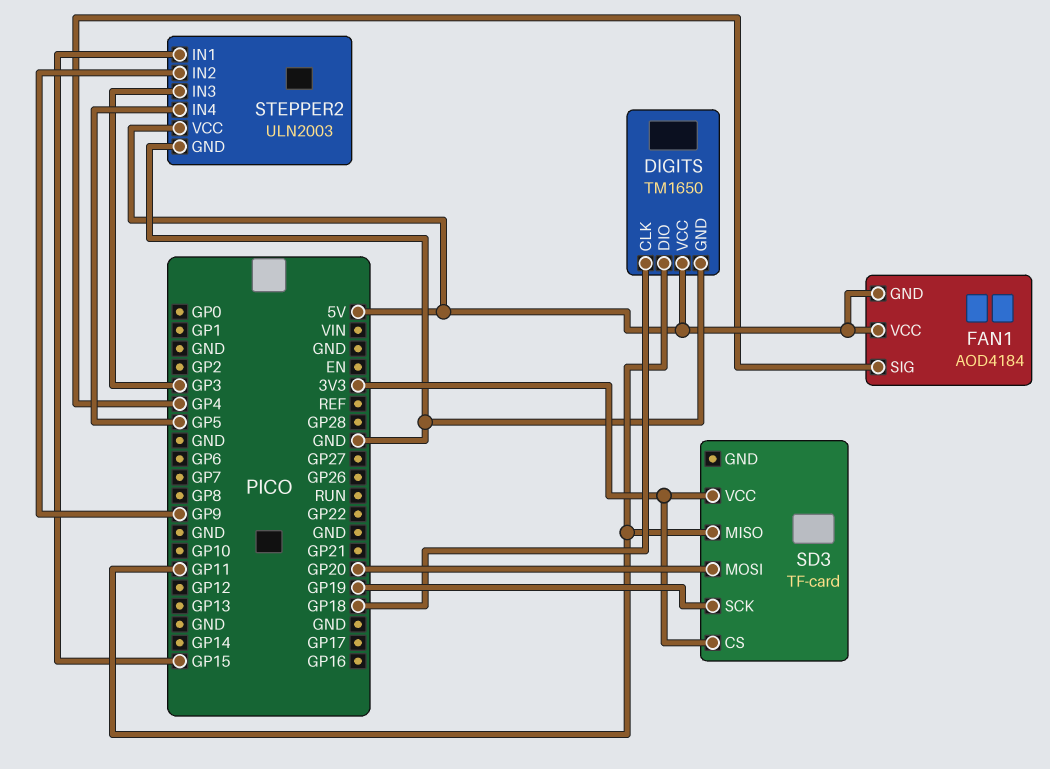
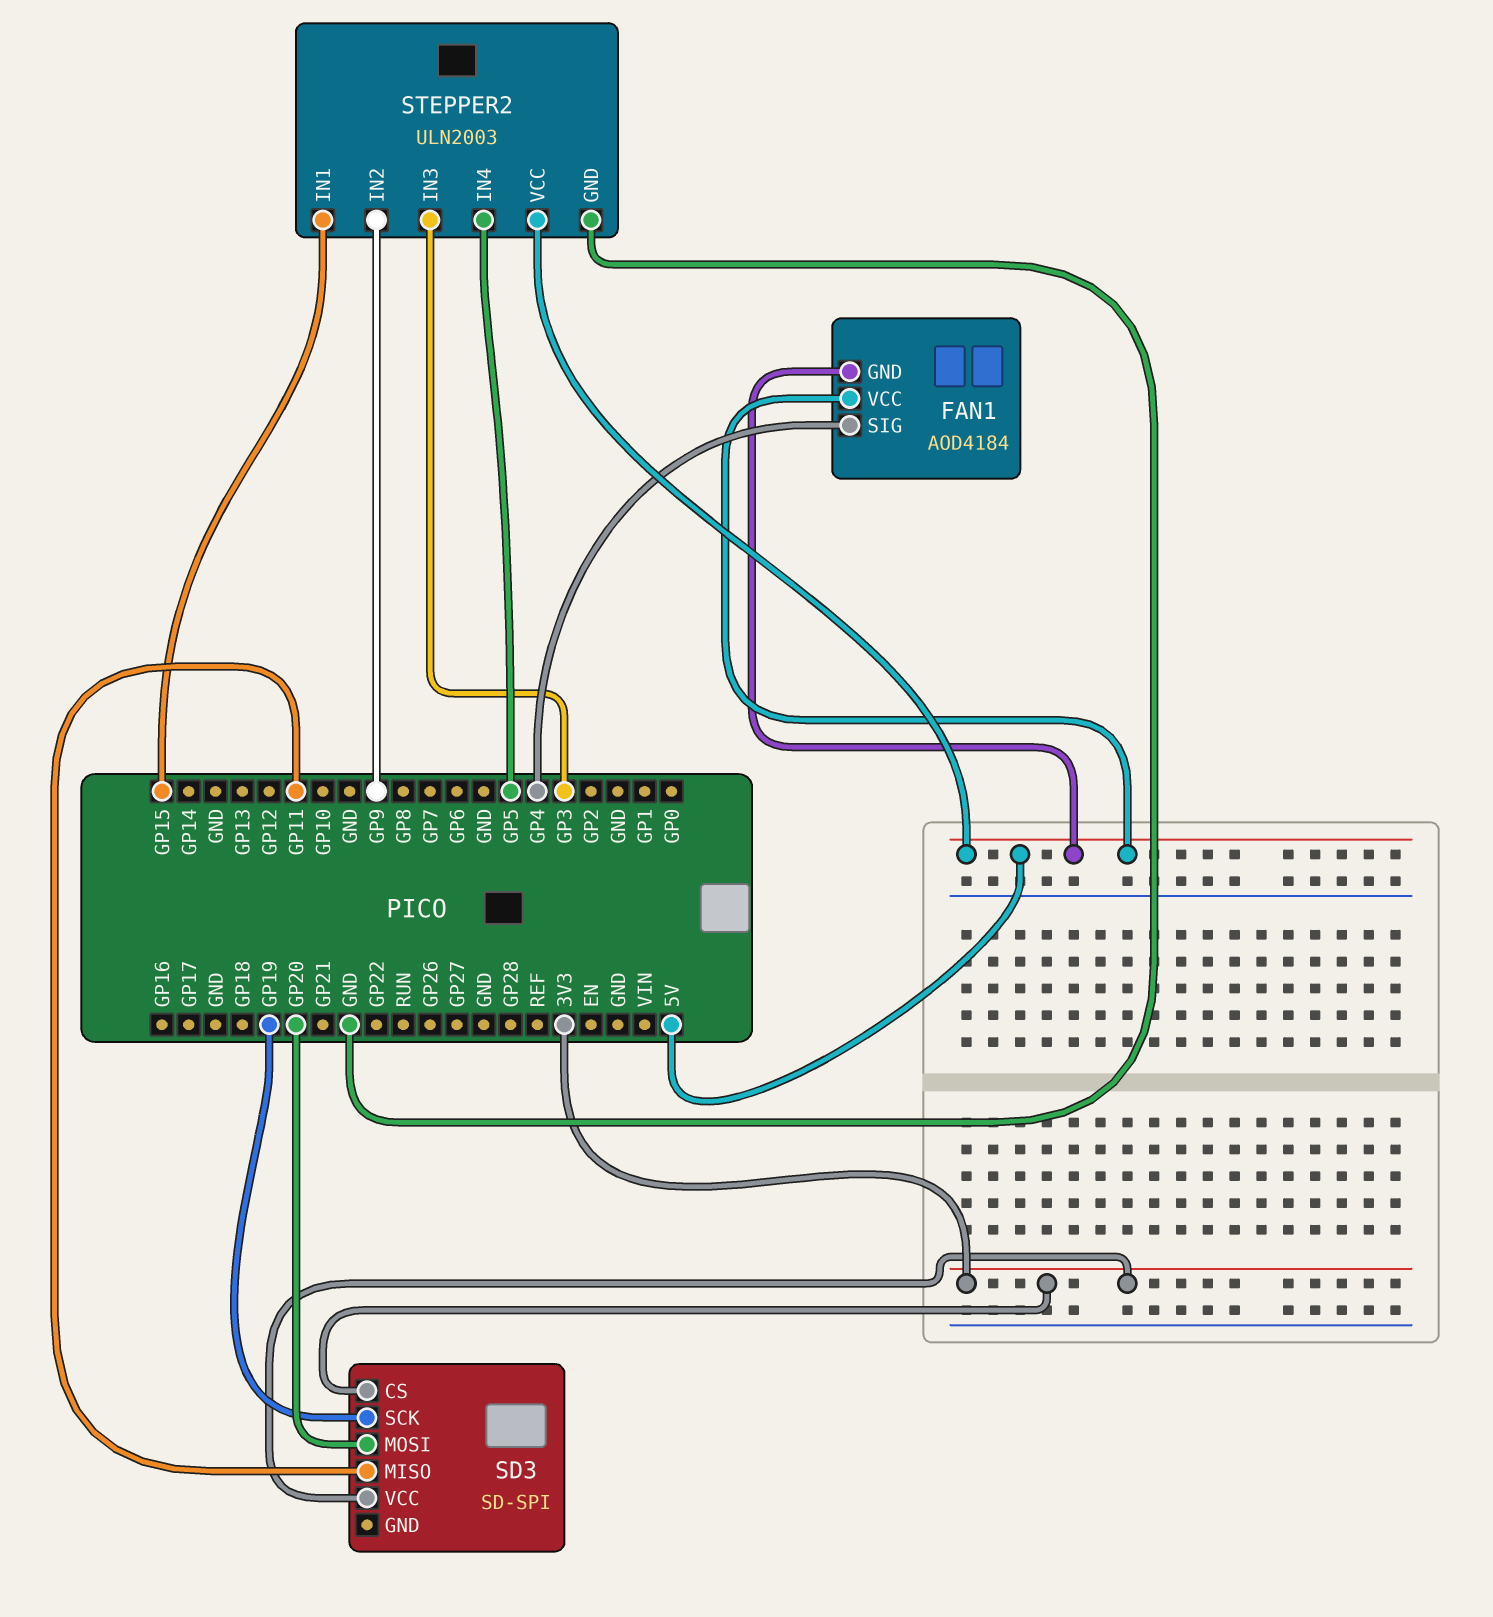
DIGITS: TM1650 -> none
DIGITS pin CLK: GP18 -> none
DIGITS pin DIO: GP11 -> none
DIGITS pin GND: GND -> none
DIGITS pin VCC: 5V -> none
SD3: TF-card -> SD-SPI

